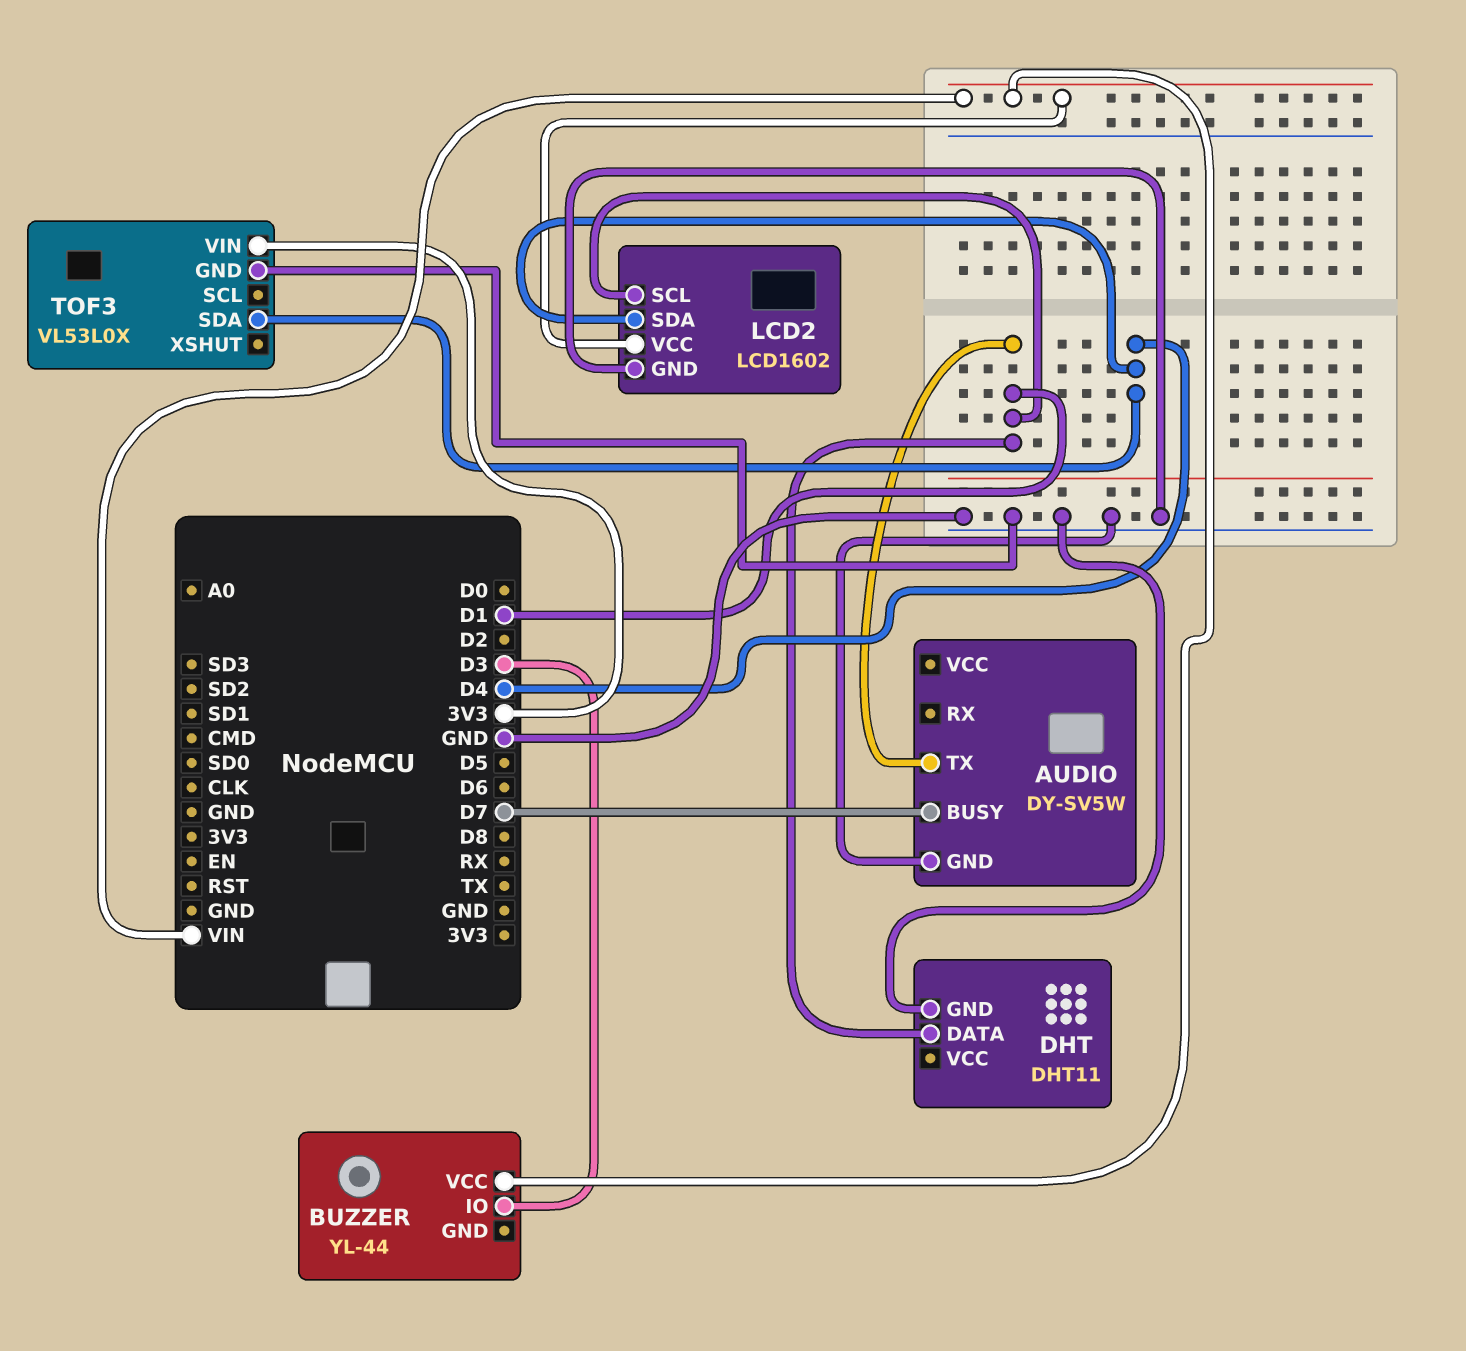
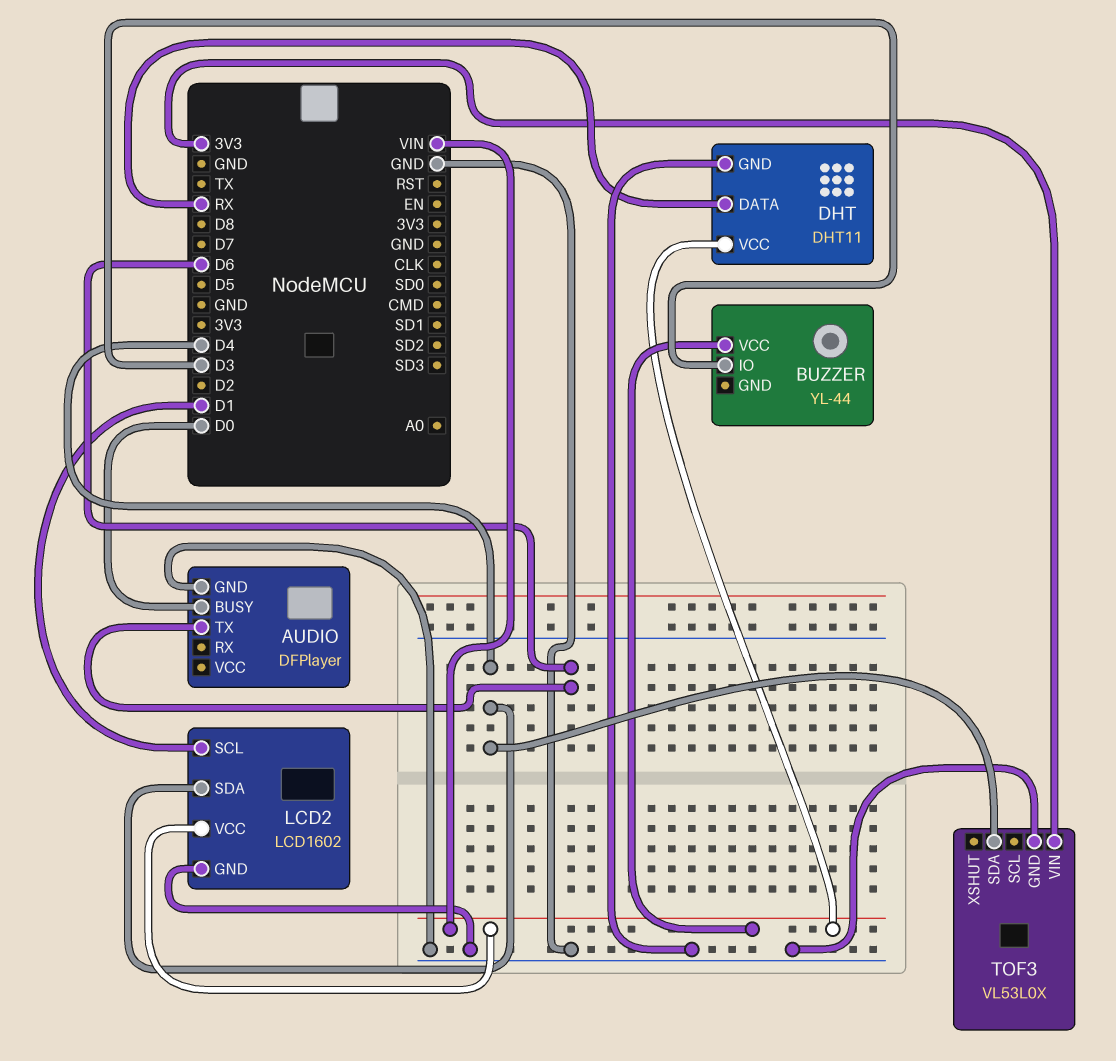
AUDIO: DY-SV5W -> DFPlayer
AUDIO pin BUSY: D7 -> D0
AUDIO pin TX: D1 -> D6
DHT pin DATA: D1 -> RX
DHT pin VCC: none -> VIN

